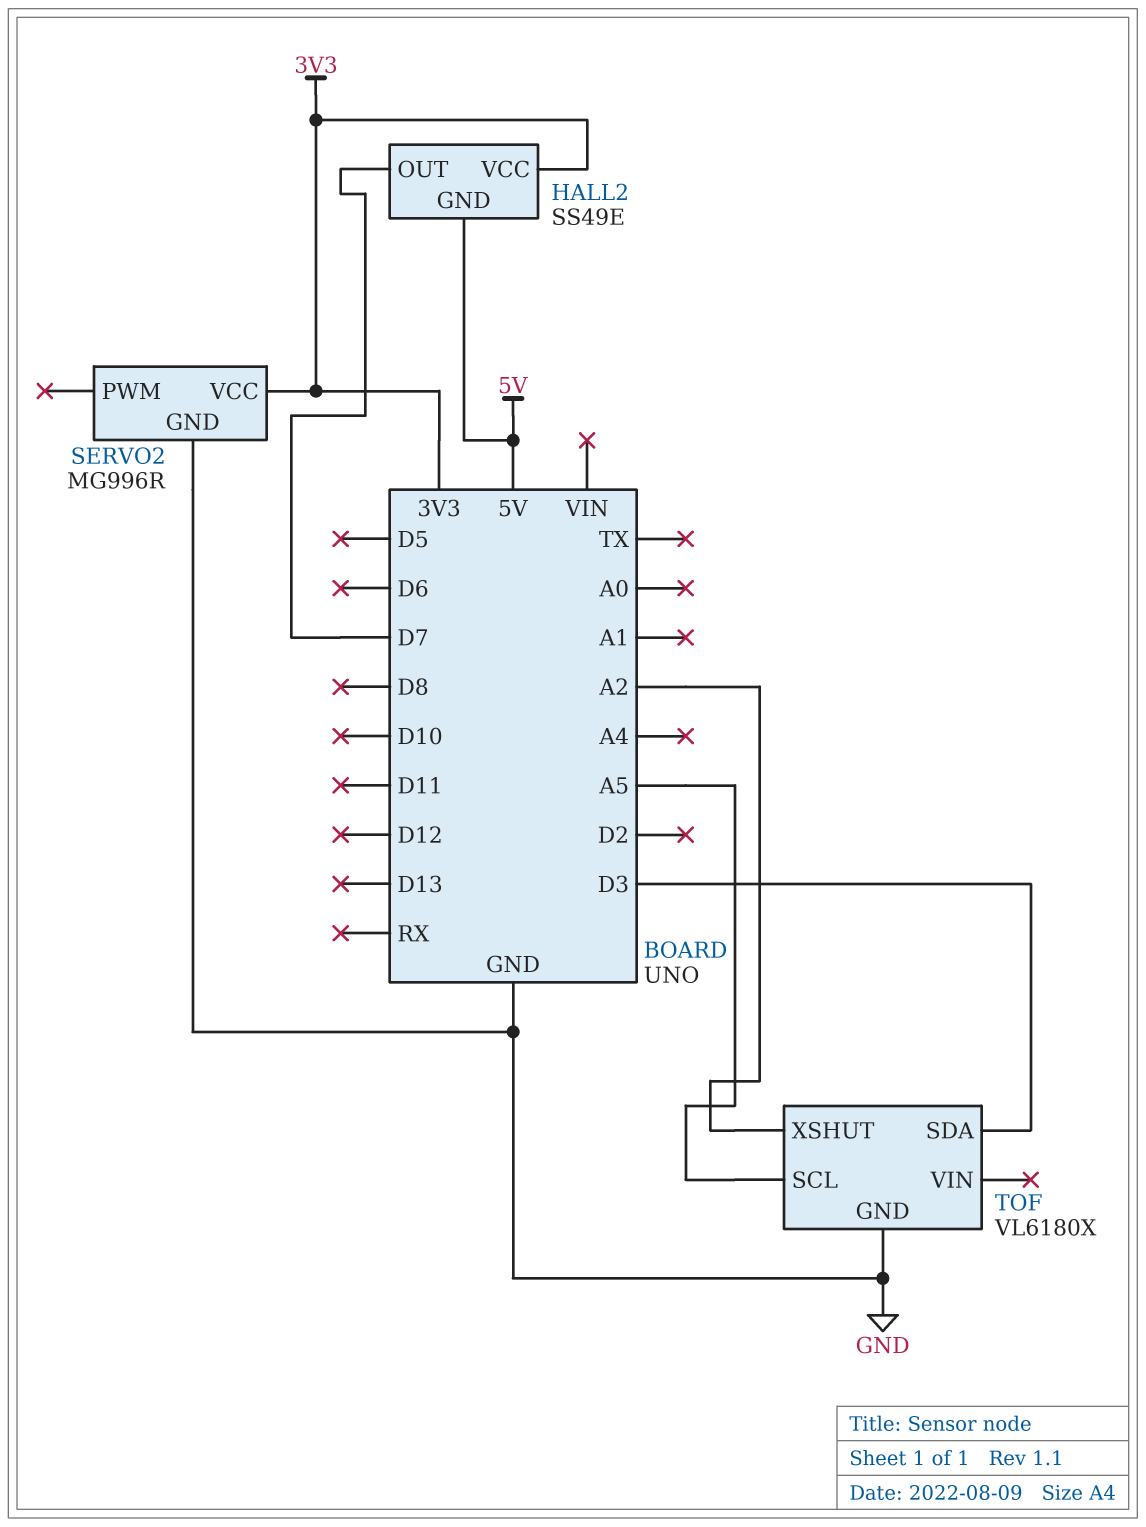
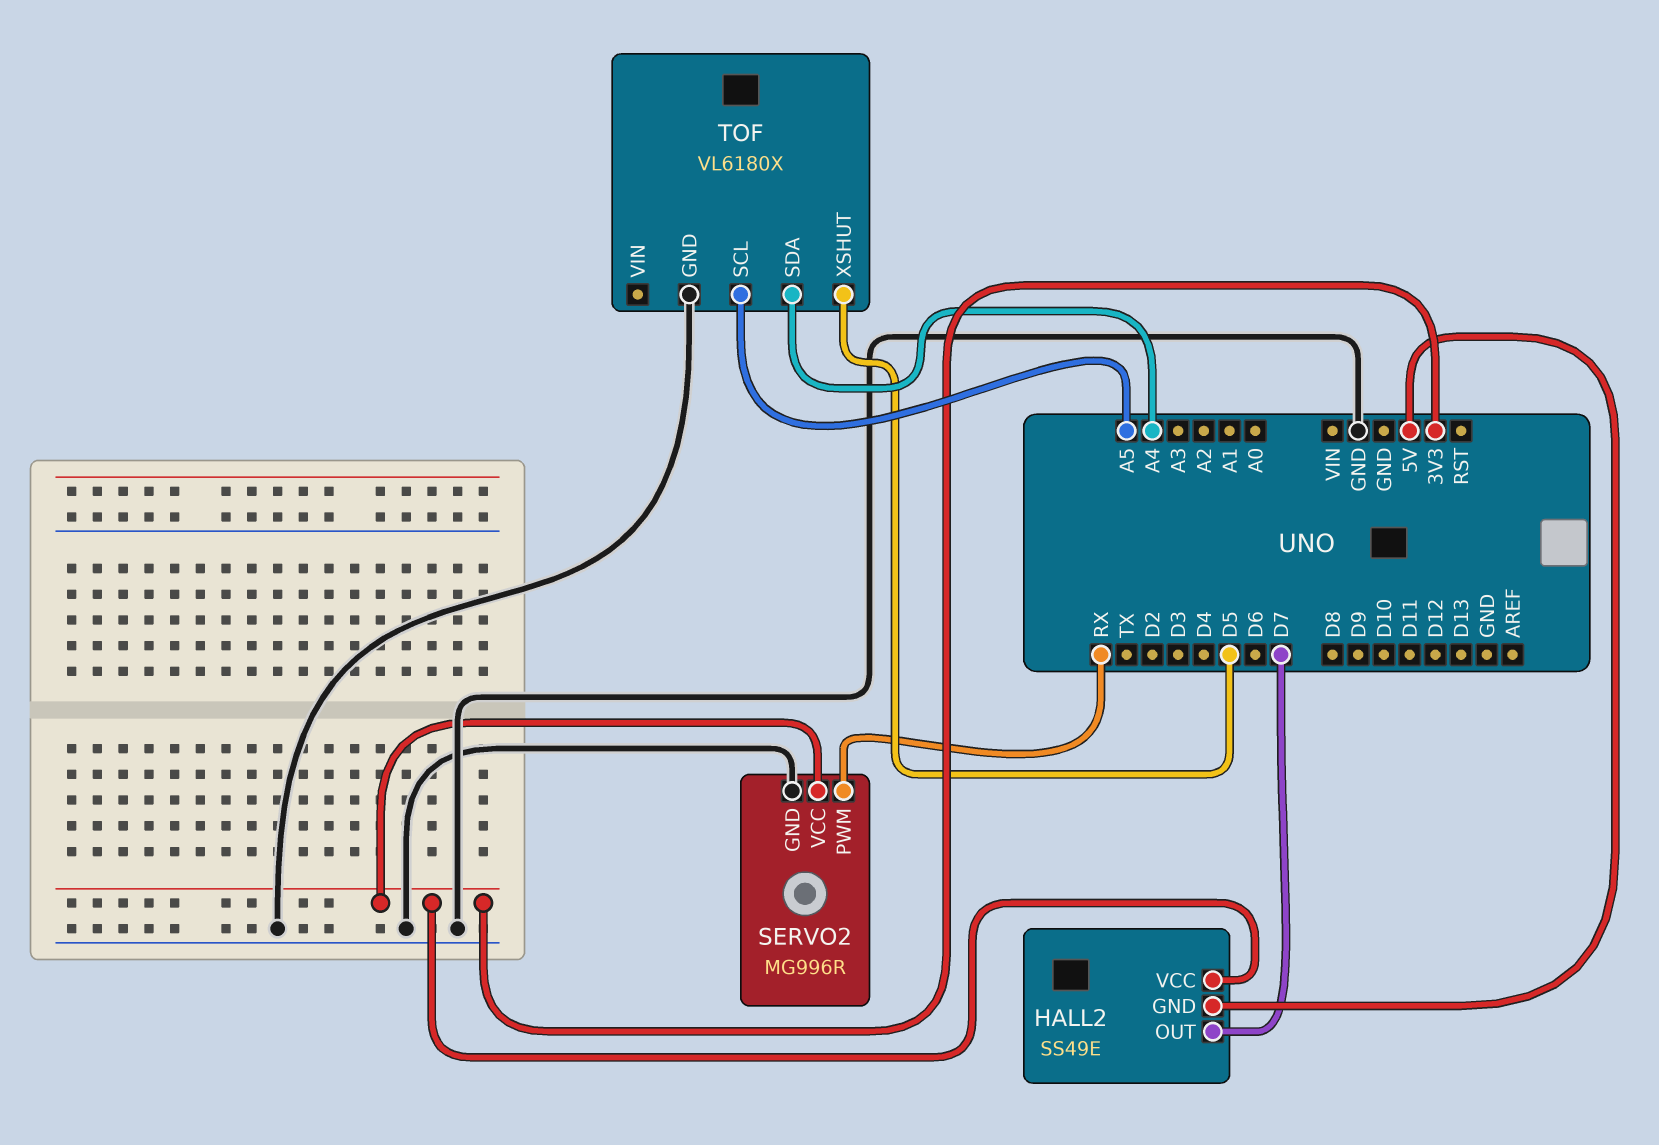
SERVO2 pin PWM: none -> RX
TOF pin SDA: D3 -> A4
TOF pin XSHUT: A2 -> D5

